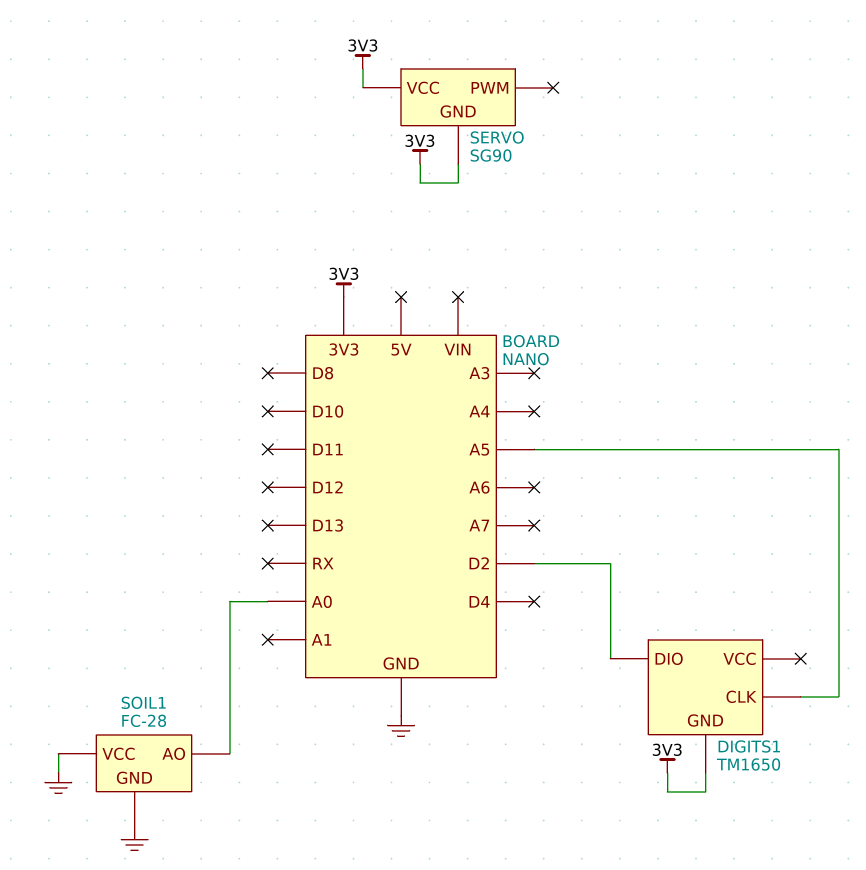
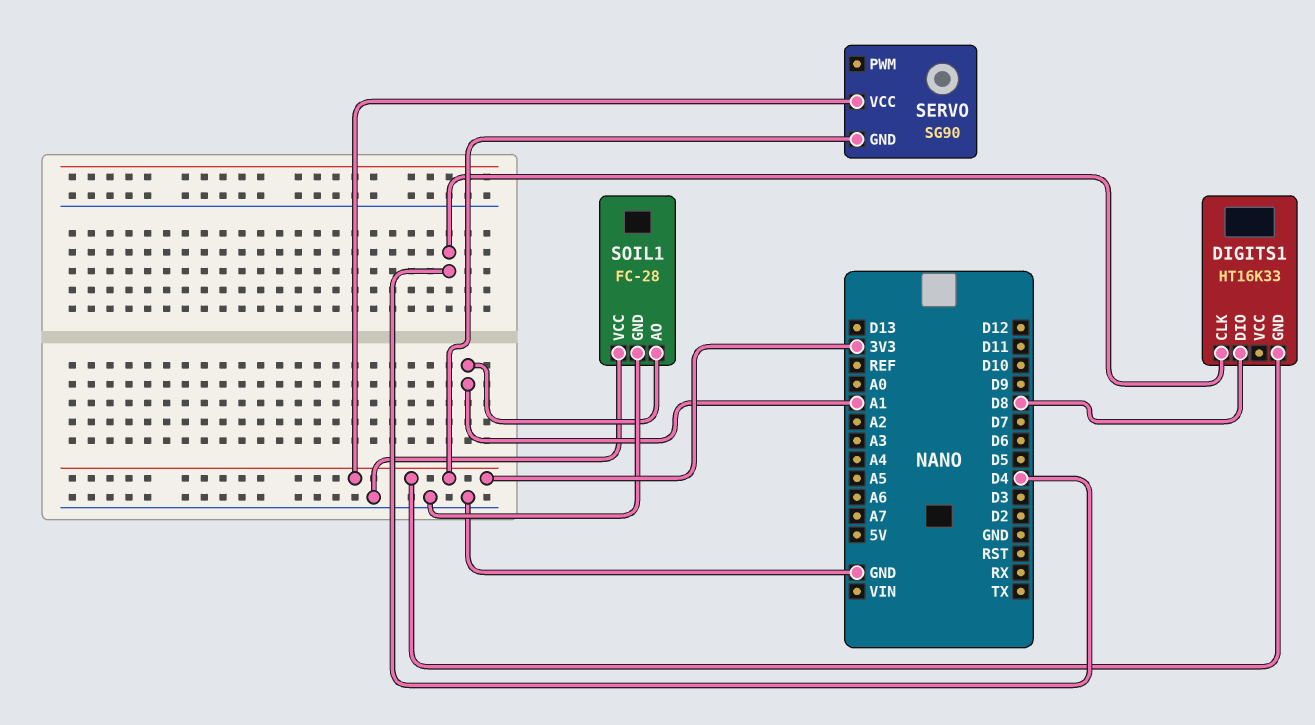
DIGITS1: TM1650 -> HT16K33
DIGITS1 pin CLK: A5 -> D4
DIGITS1 pin DIO: D2 -> D8
SOIL1 pin AO: A0 -> A1

